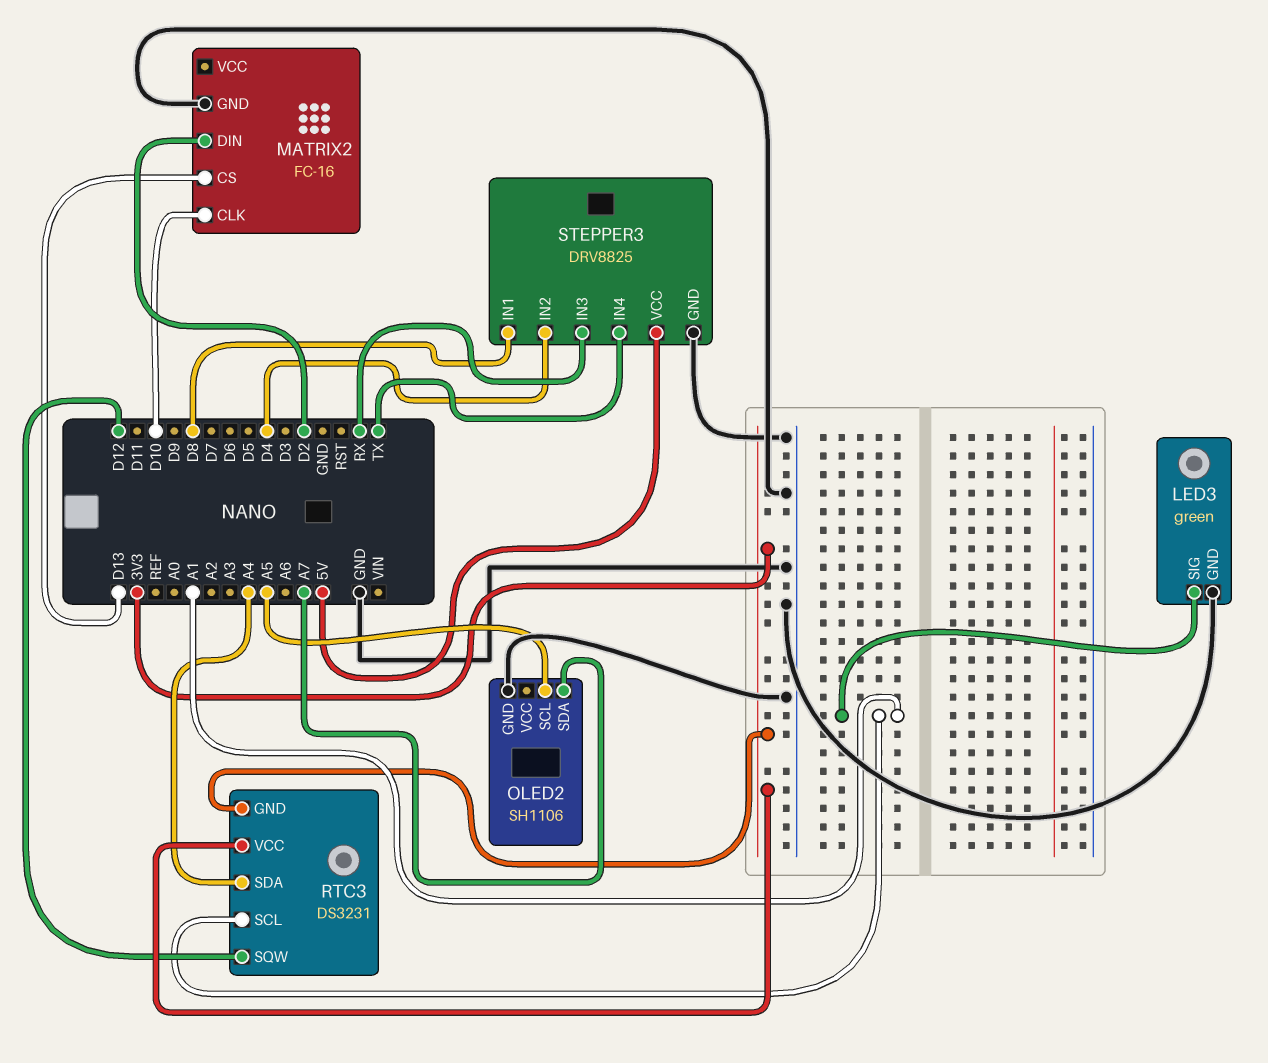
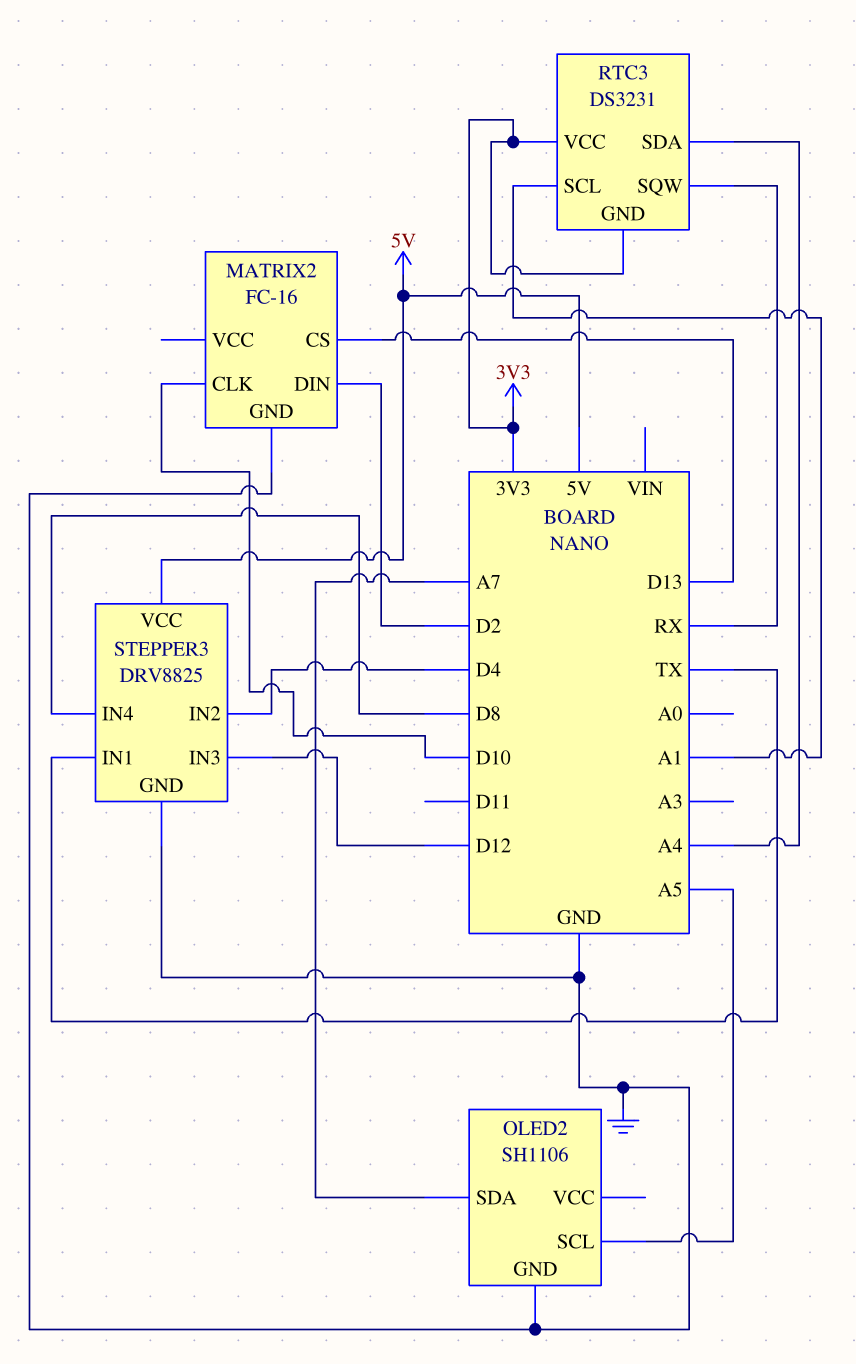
LED3: green -> none
LED3 pin GND: GND -> none
LED3 pin SIG: A1 -> none
RTC3 pin SQW: D12 -> RX
STEPPER3 pin IN1: D8 -> TX
STEPPER3 pin IN3: RX -> D12
STEPPER3 pin IN4: TX -> D8

